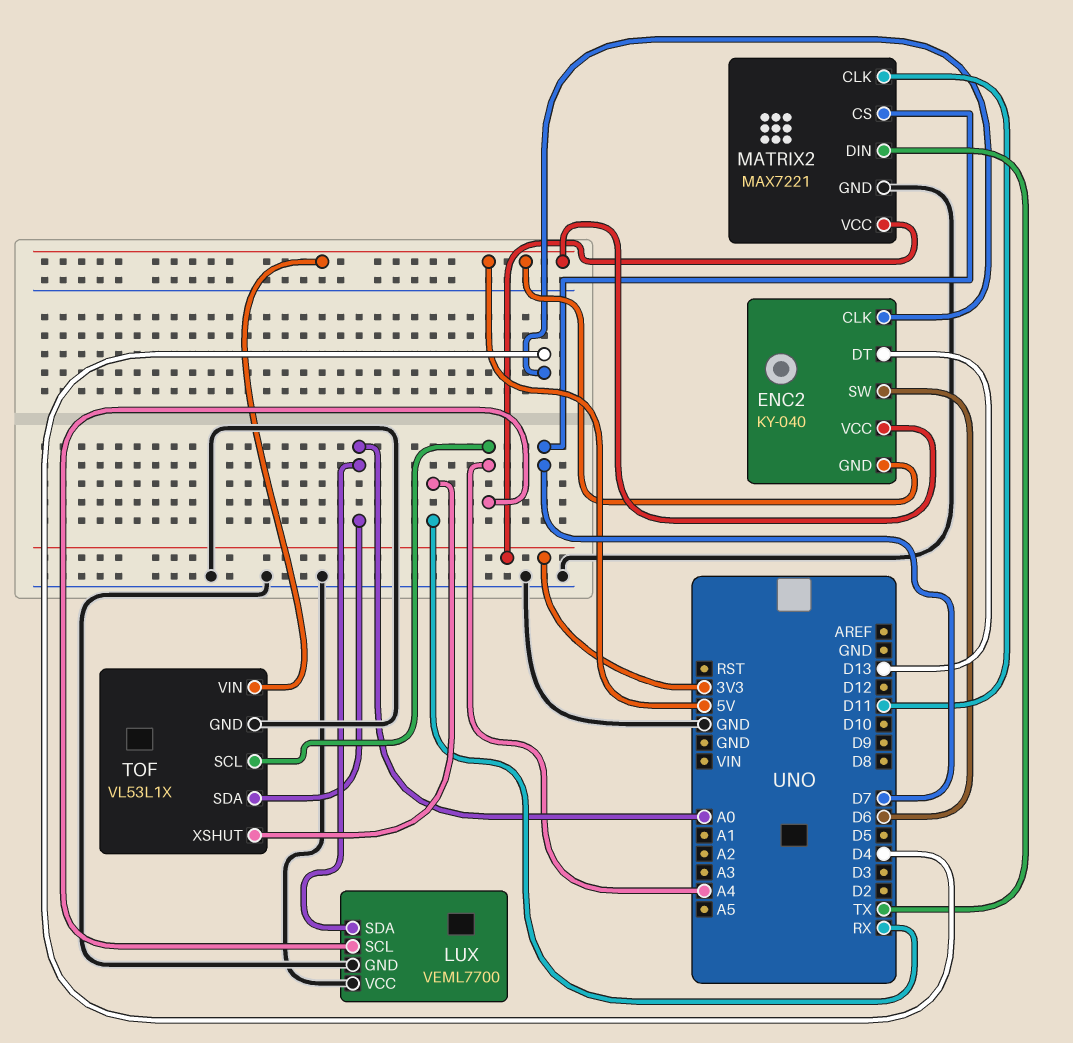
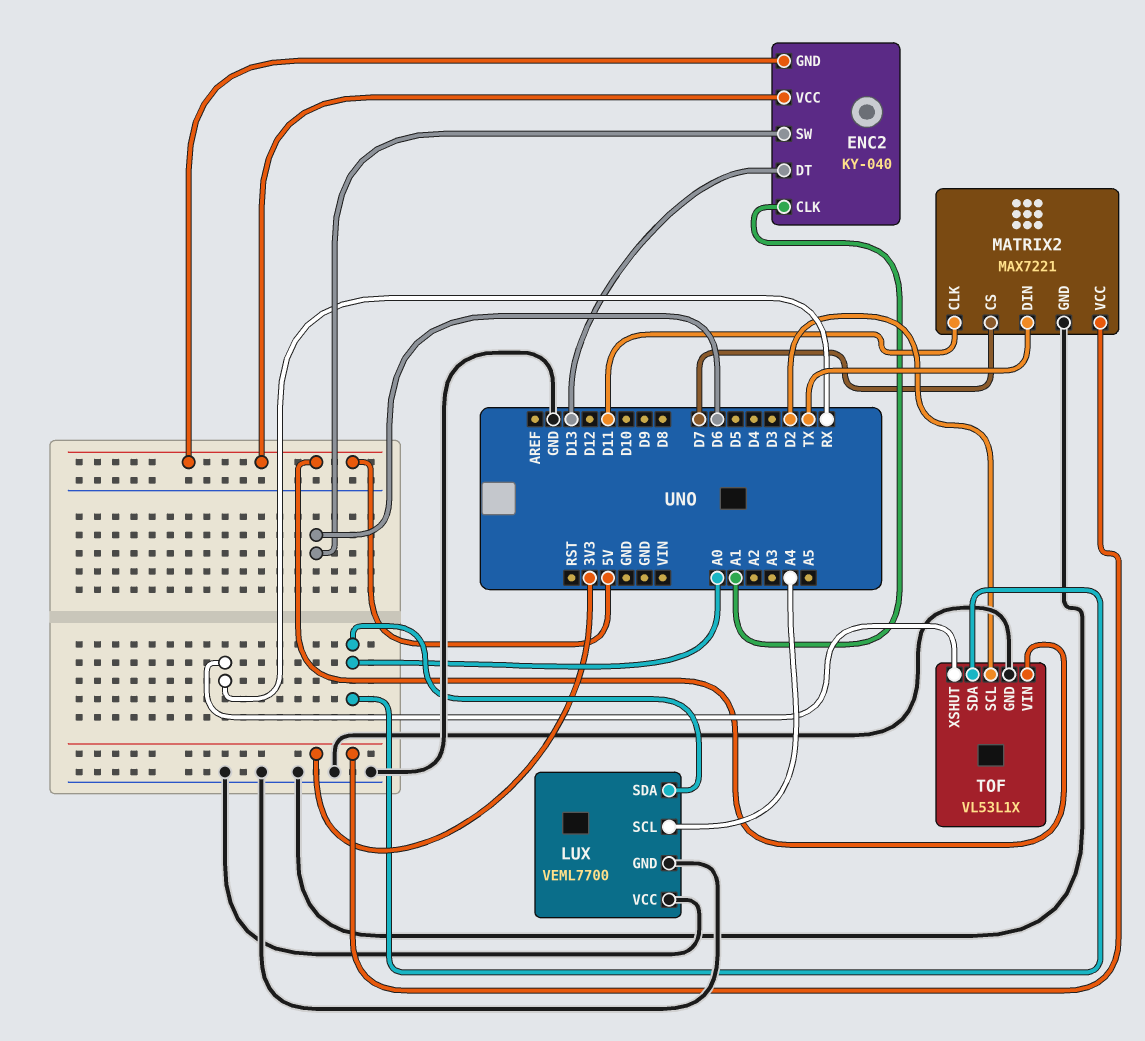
ENC2 pin CLK: D4 -> A1
TOF pin SCL: A4 -> D2

